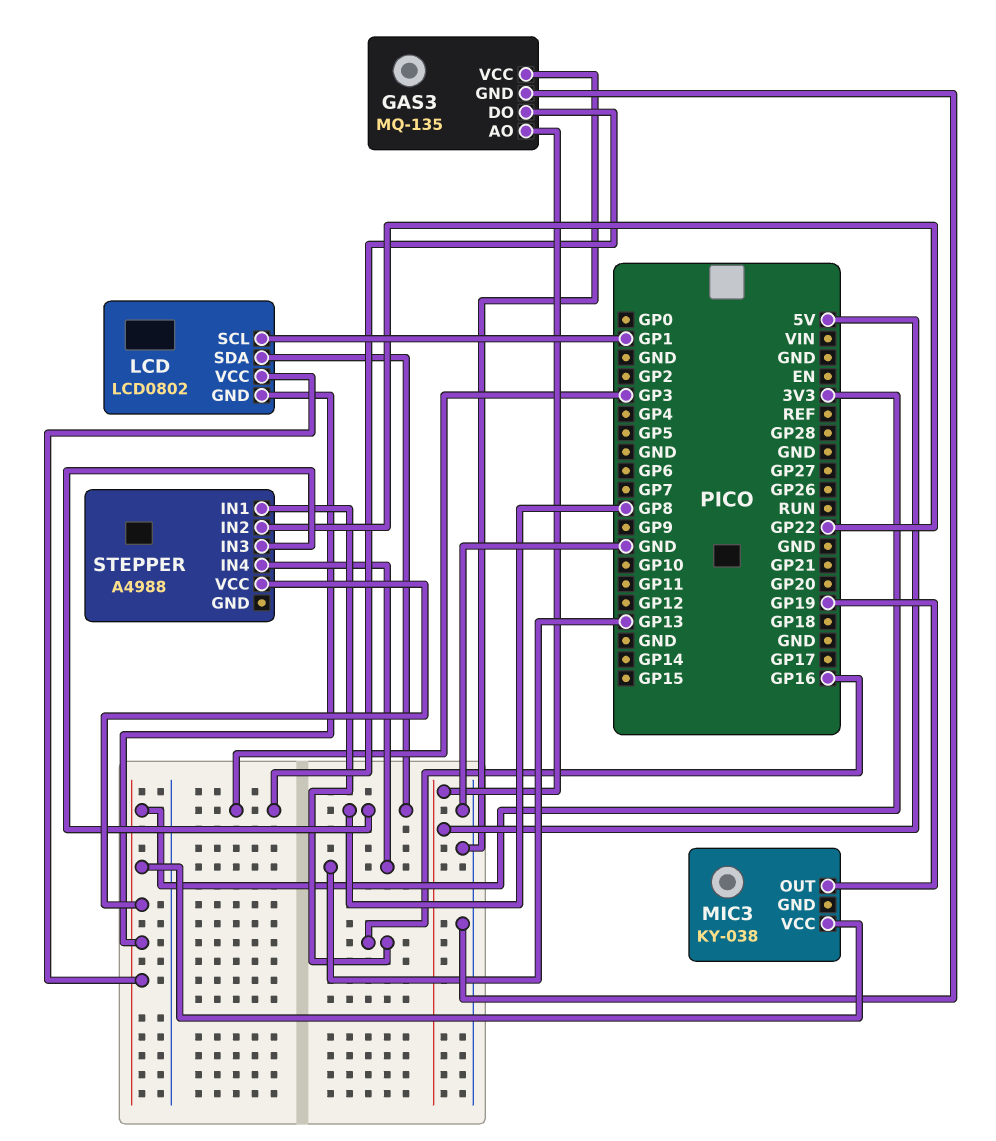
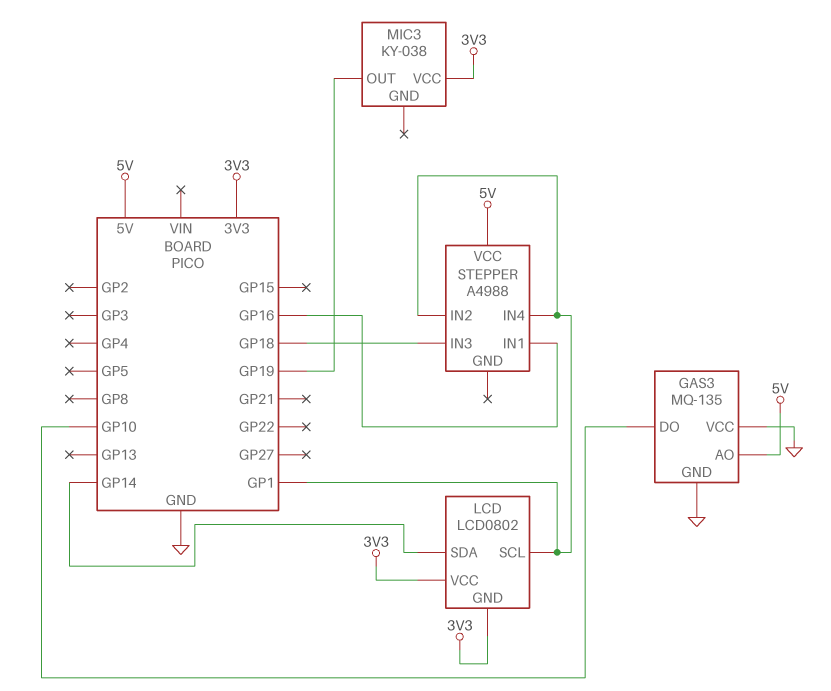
GAS3 pin DO: GP3 -> GP10
LCD pin SDA: GP8 -> GP14
STEPPER pin IN2: GP22 -> GP1
STEPPER pin IN3: GP8 -> GP18
STEPPER pin IN4: GP13 -> GP1
STEPPER pin VCC: 3V3 -> 5V

